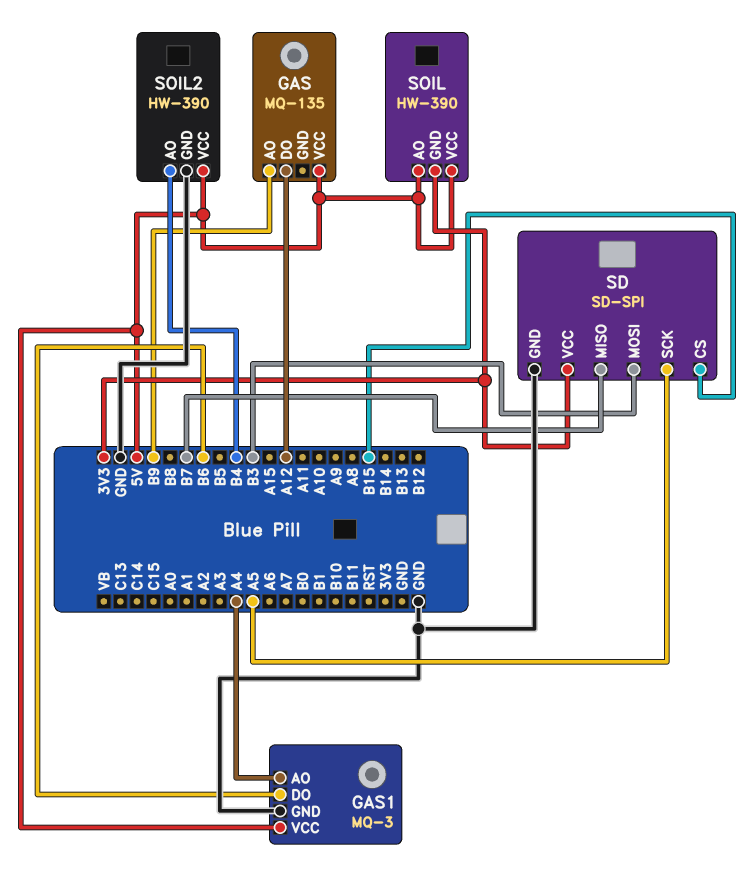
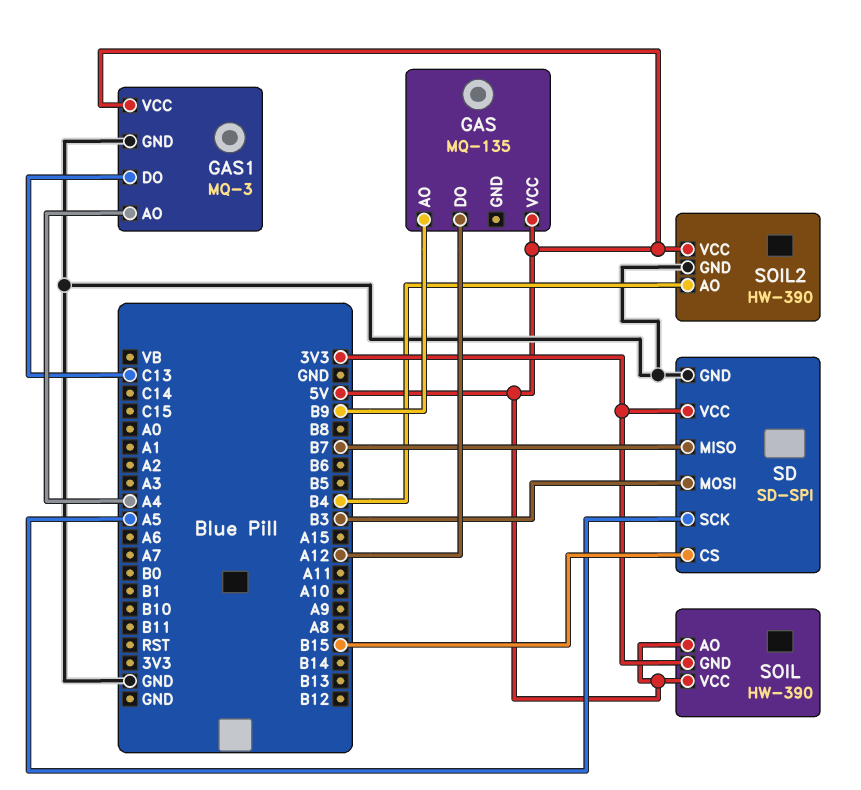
GAS1 pin DO: B6 -> C13

